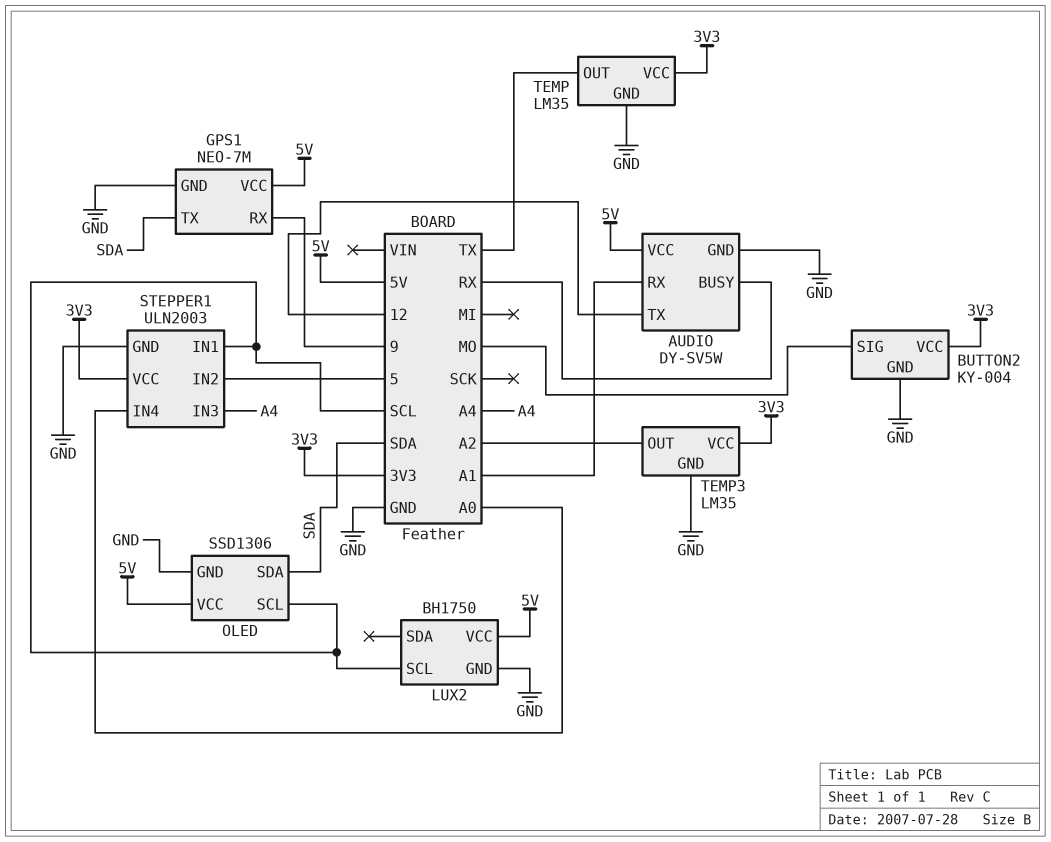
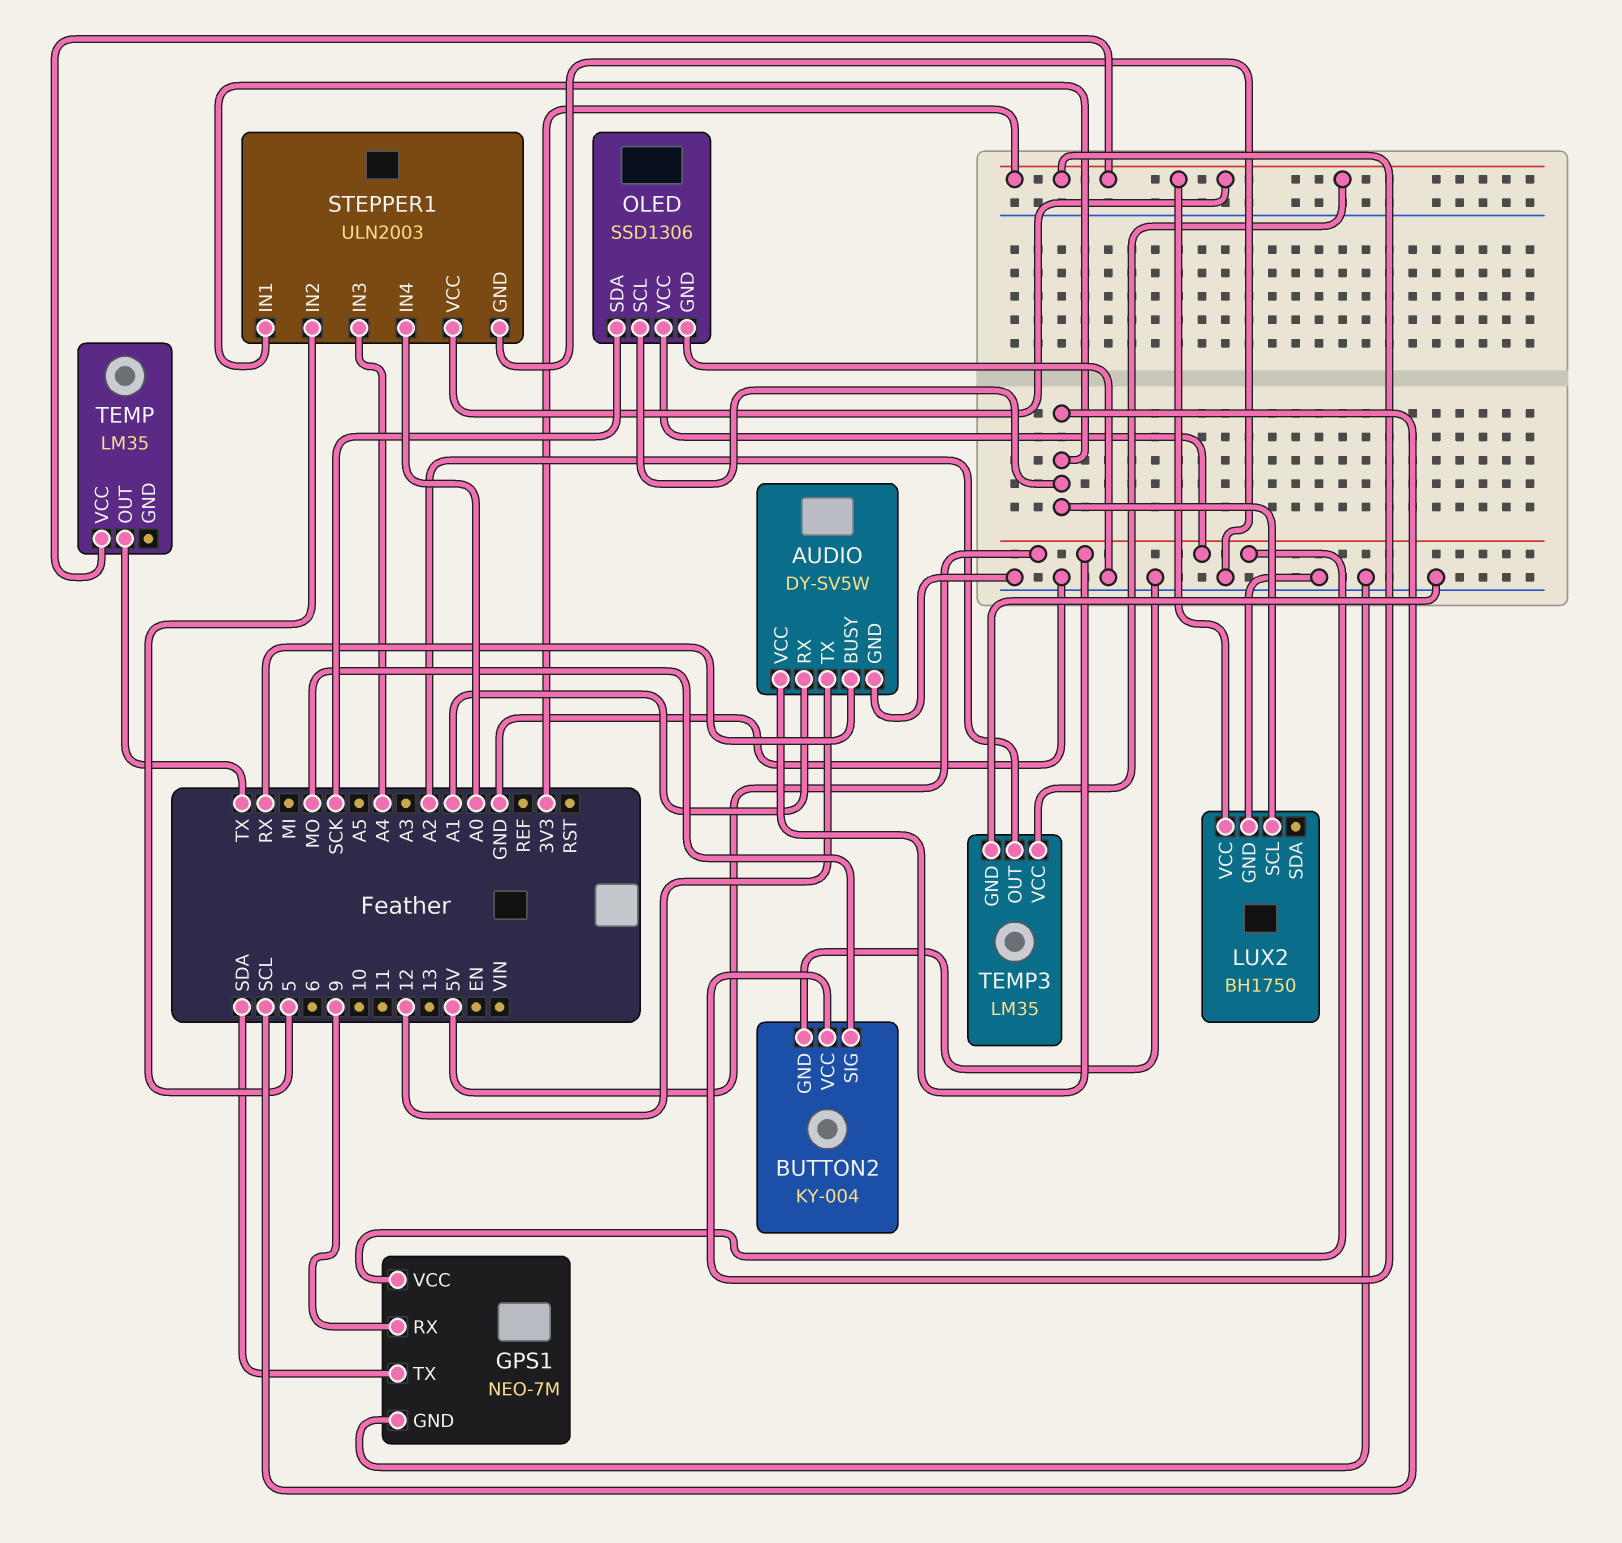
LUX2 pin VCC: 5V -> 3V3
OLED pin SDA: SDA -> SCK
TEMP pin GND: GND -> none

